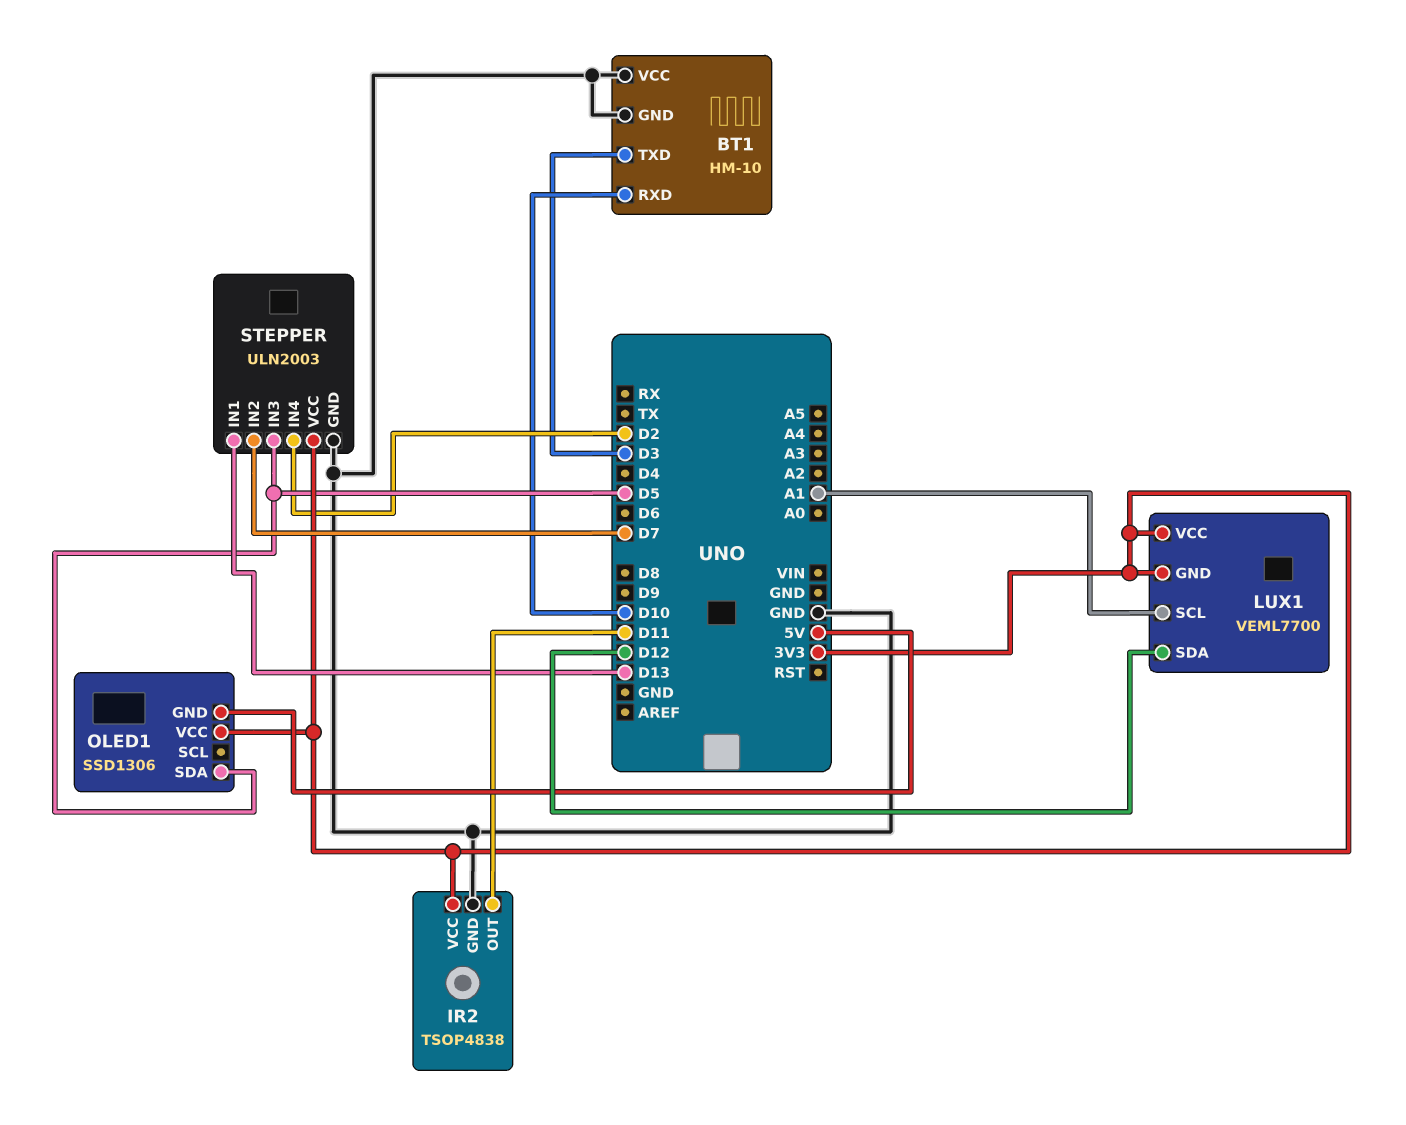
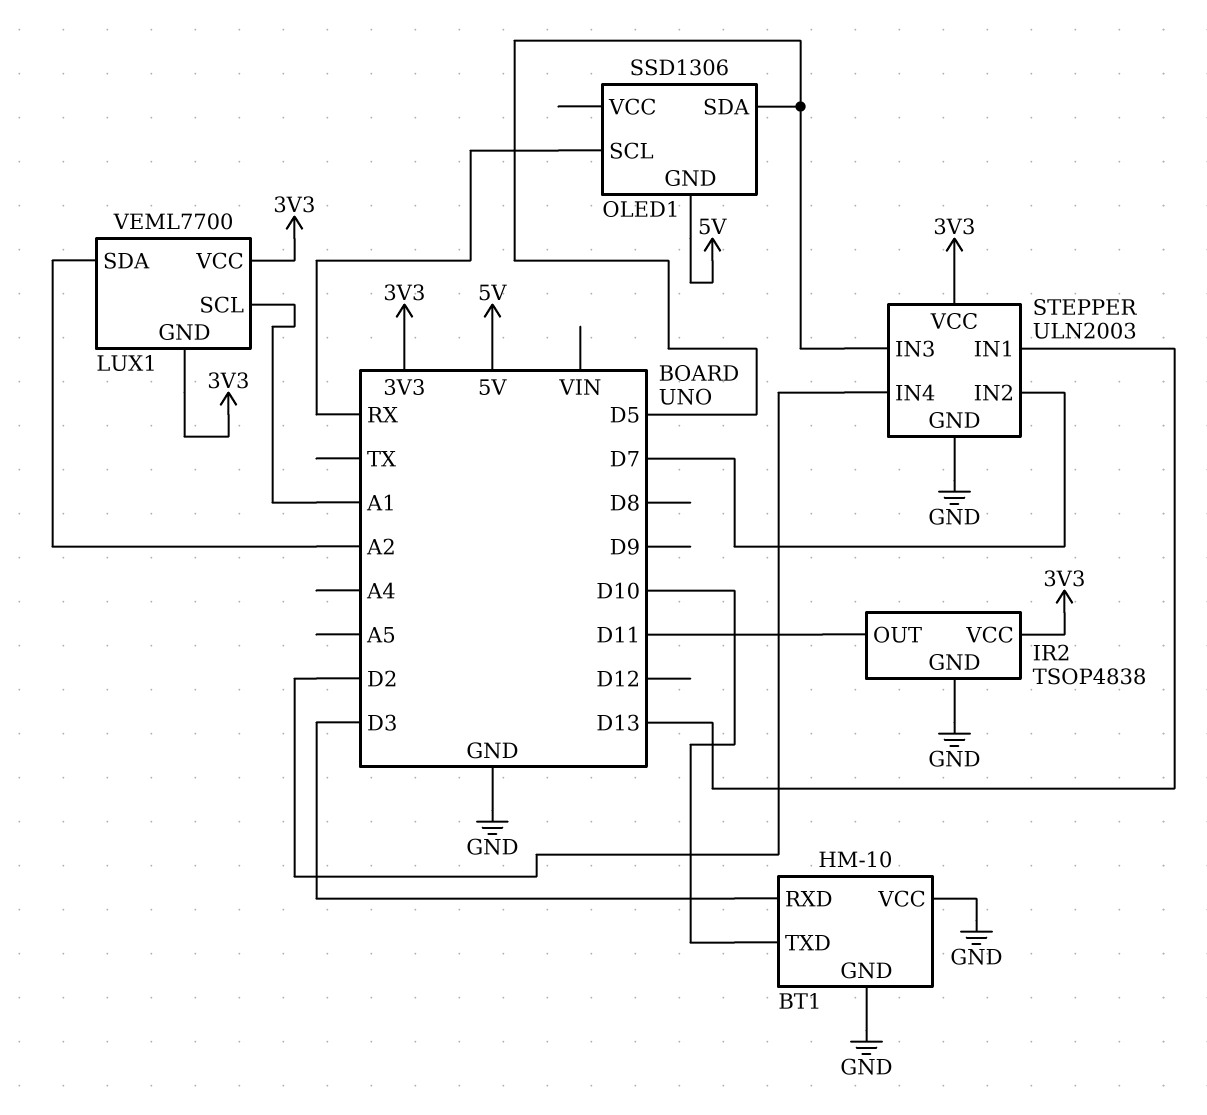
BT1 pin RXD: D10 -> D3
BT1 pin TXD: D3 -> D10
LUX1 pin SDA: D12 -> A2
OLED1 pin SCL: none -> RX
OLED1 pin VCC: 3V3 -> none

